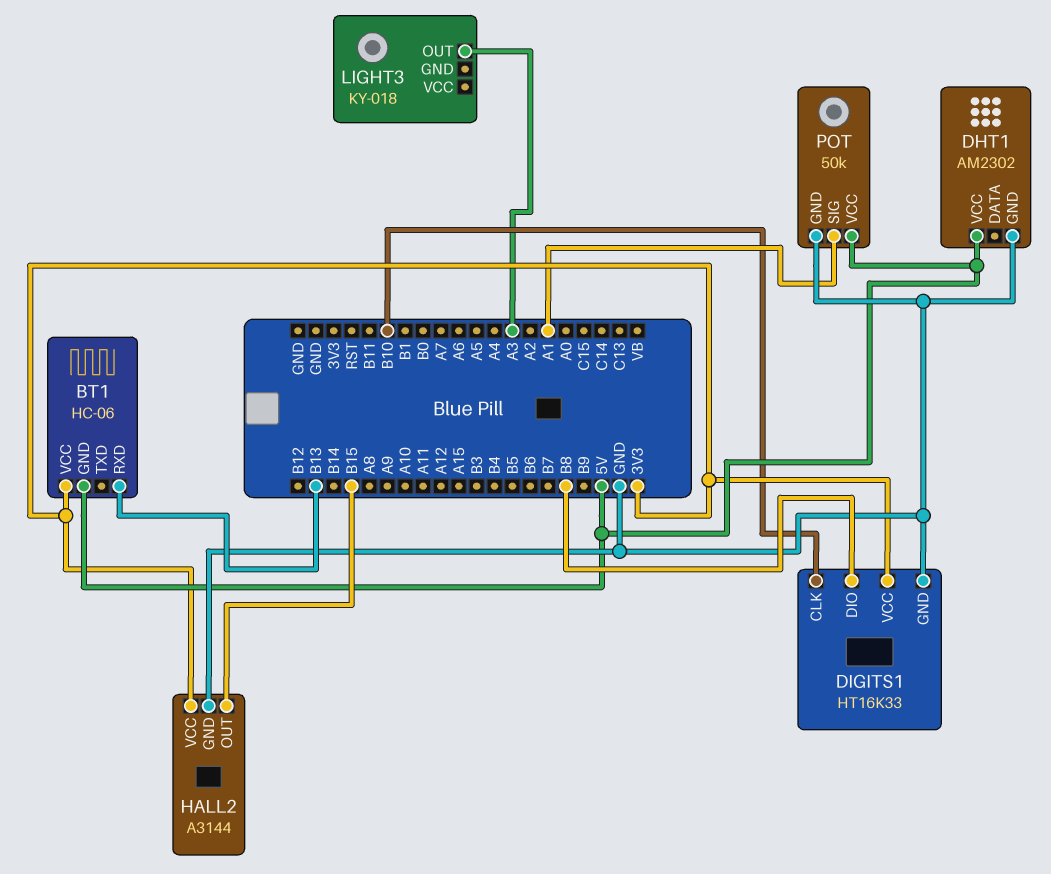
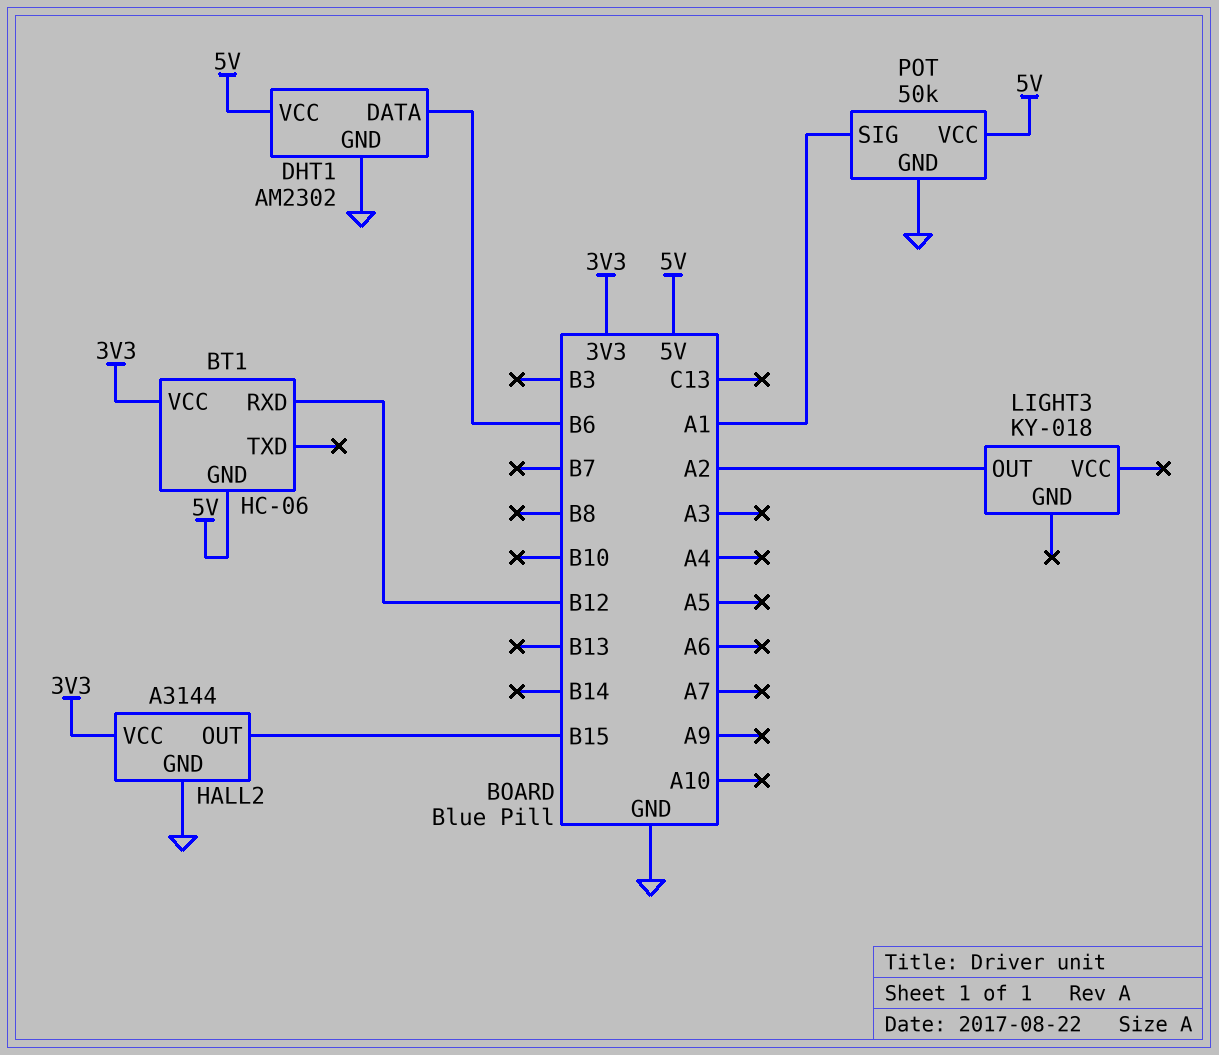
BT1 pin RXD: B13 -> B12
DHT1 pin DATA: none -> B6
DIGITS1: HT16K33 -> none
DIGITS1 pin CLK: B10 -> none
DIGITS1 pin DIO: B8 -> none
DIGITS1 pin GND: GND -> none
DIGITS1 pin VCC: 3V3 -> none
LIGHT3 pin OUT: A3 -> A2

